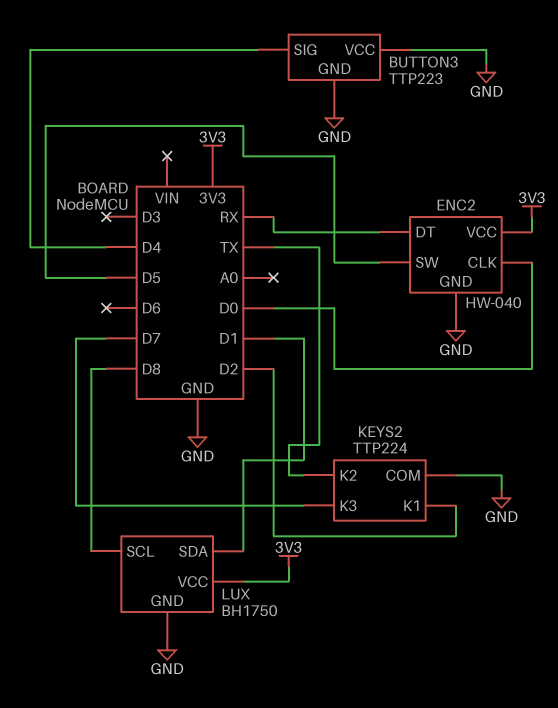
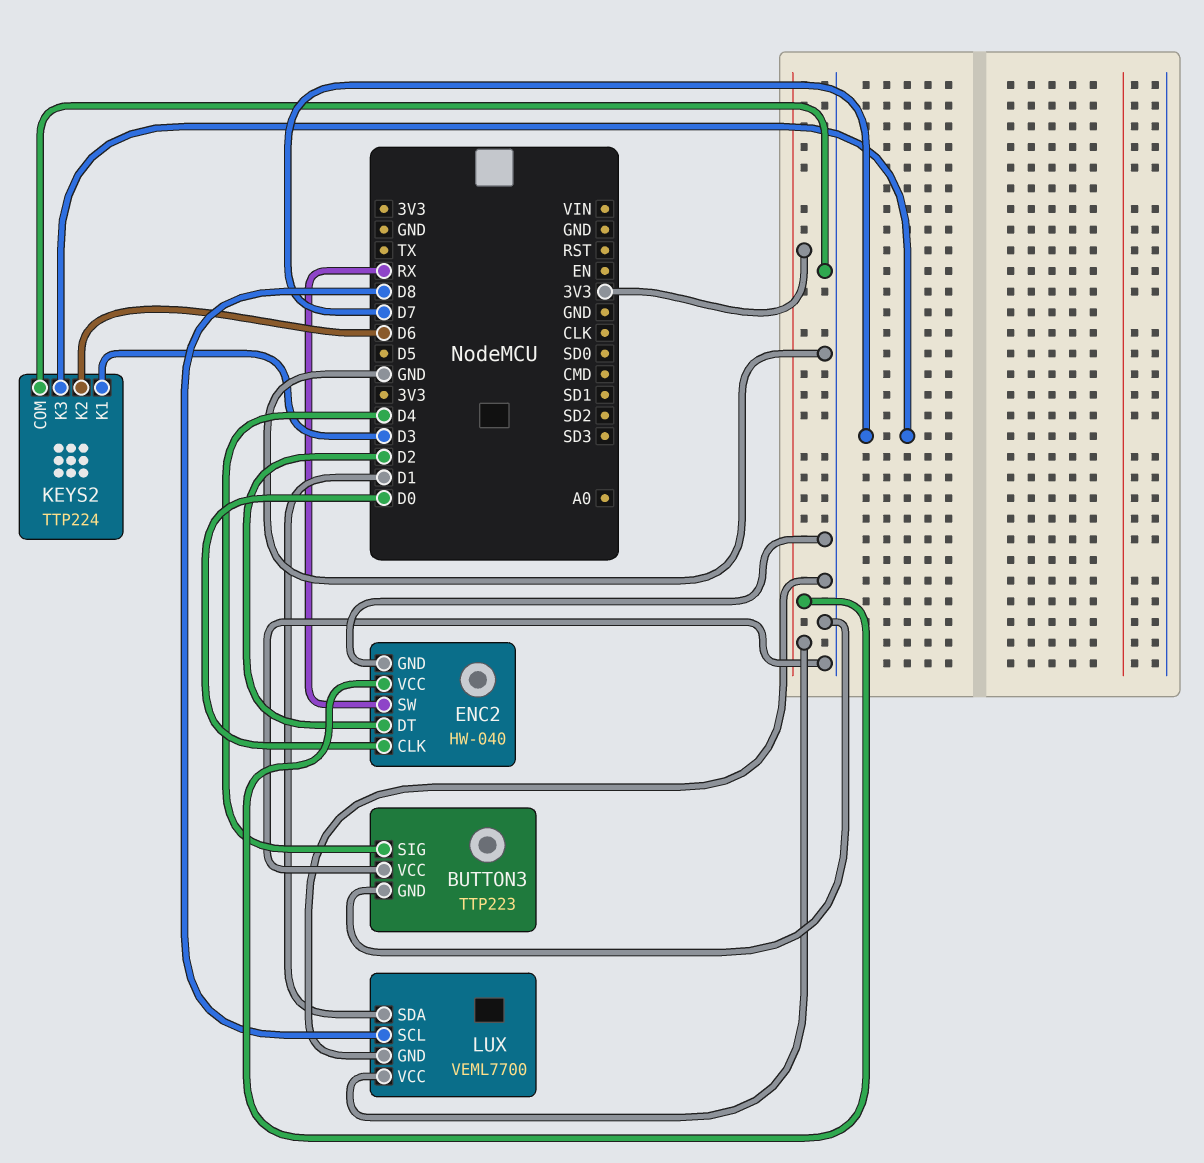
ENC2 pin DT: RX -> D2
ENC2 pin SW: D5 -> RX
KEYS2 pin K1: D2 -> D3
KEYS2 pin K2: TX -> D6
LUX: BH1750 -> VEML7700

